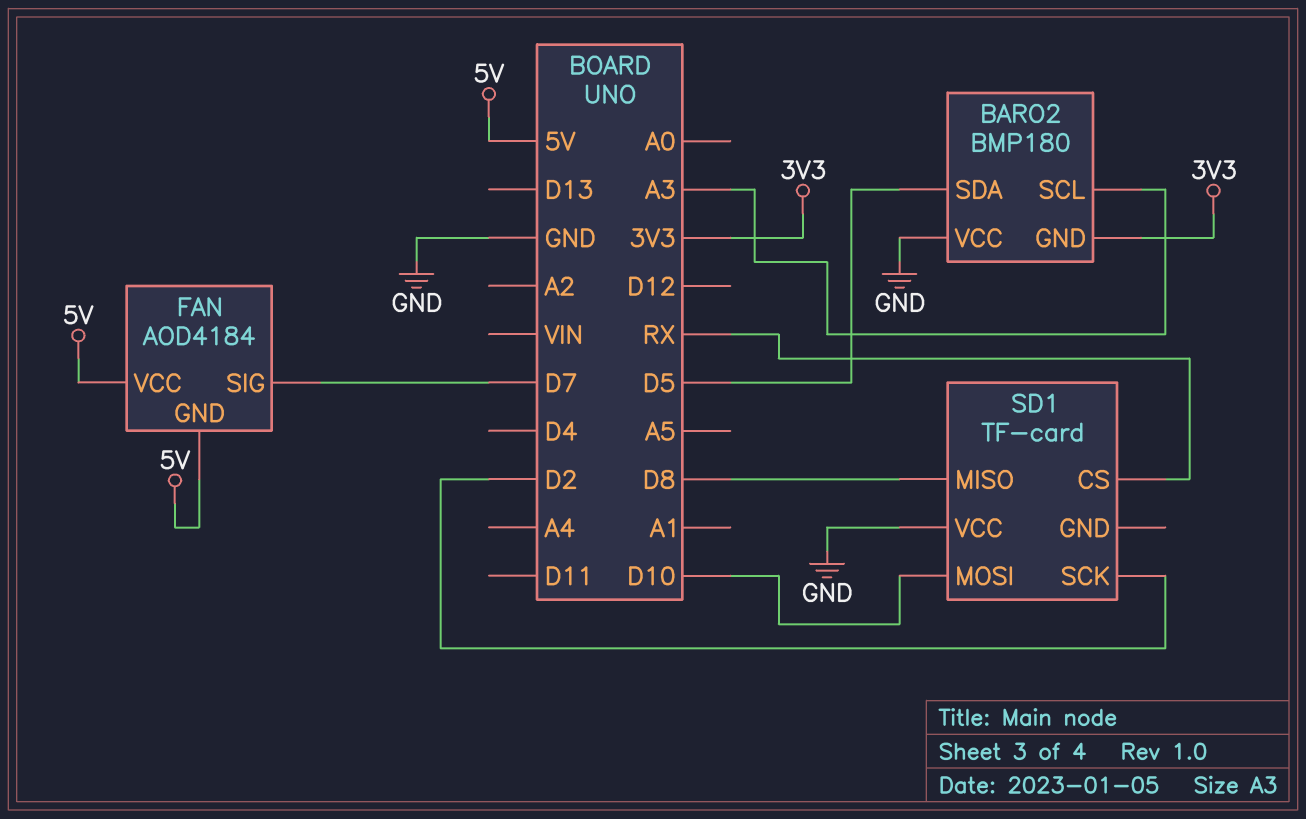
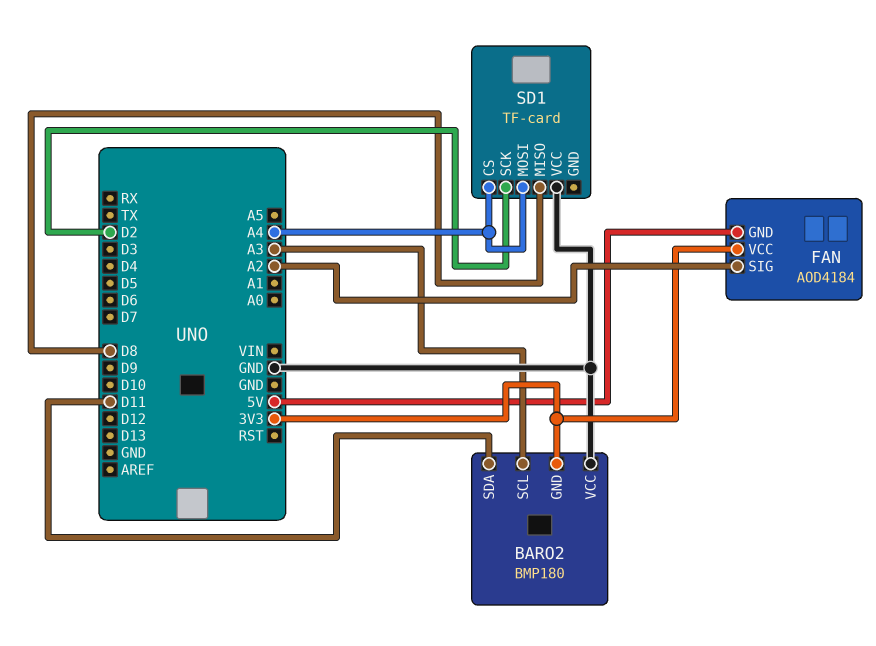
BARO2 pin SDA: D5 -> D11
FAN pin SIG: D7 -> A2
FAN pin VCC: 5V -> 3V3
SD1 pin CS: RX -> A4
SD1 pin MOSI: D10 -> A4

